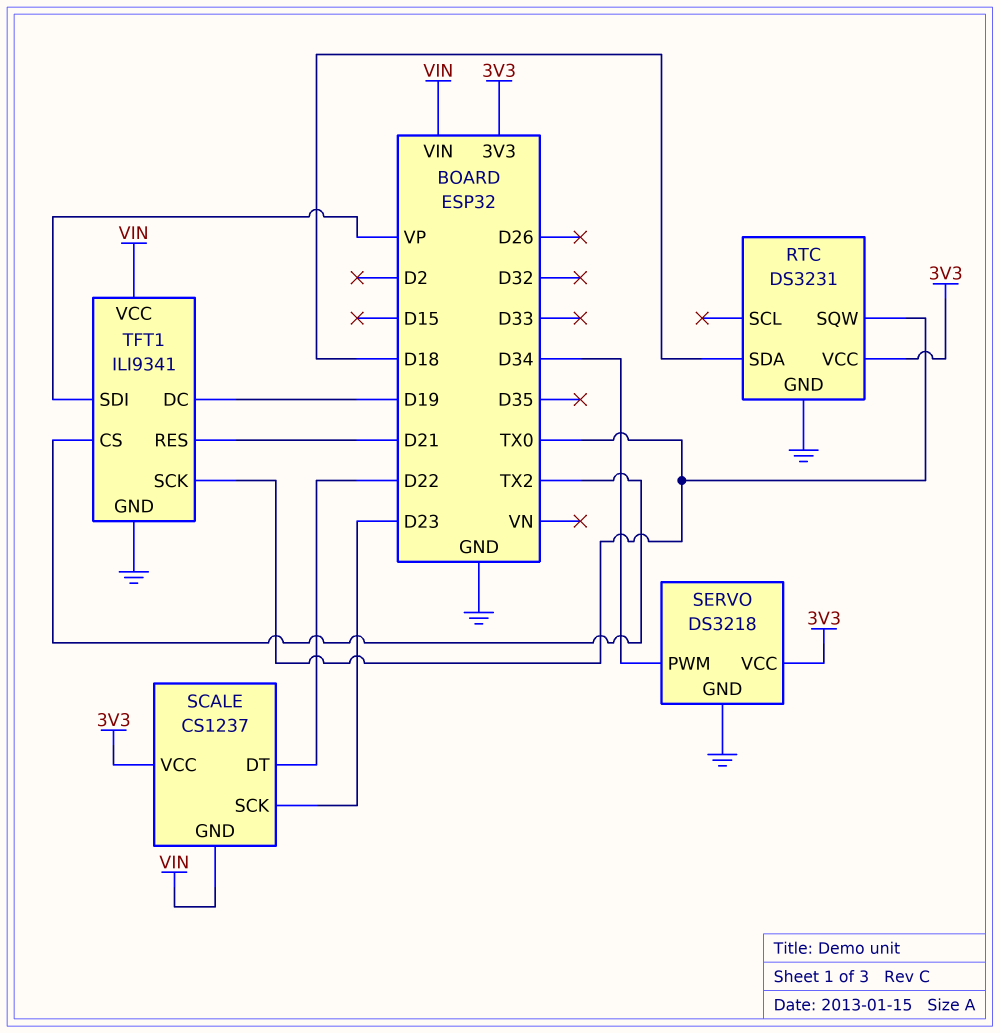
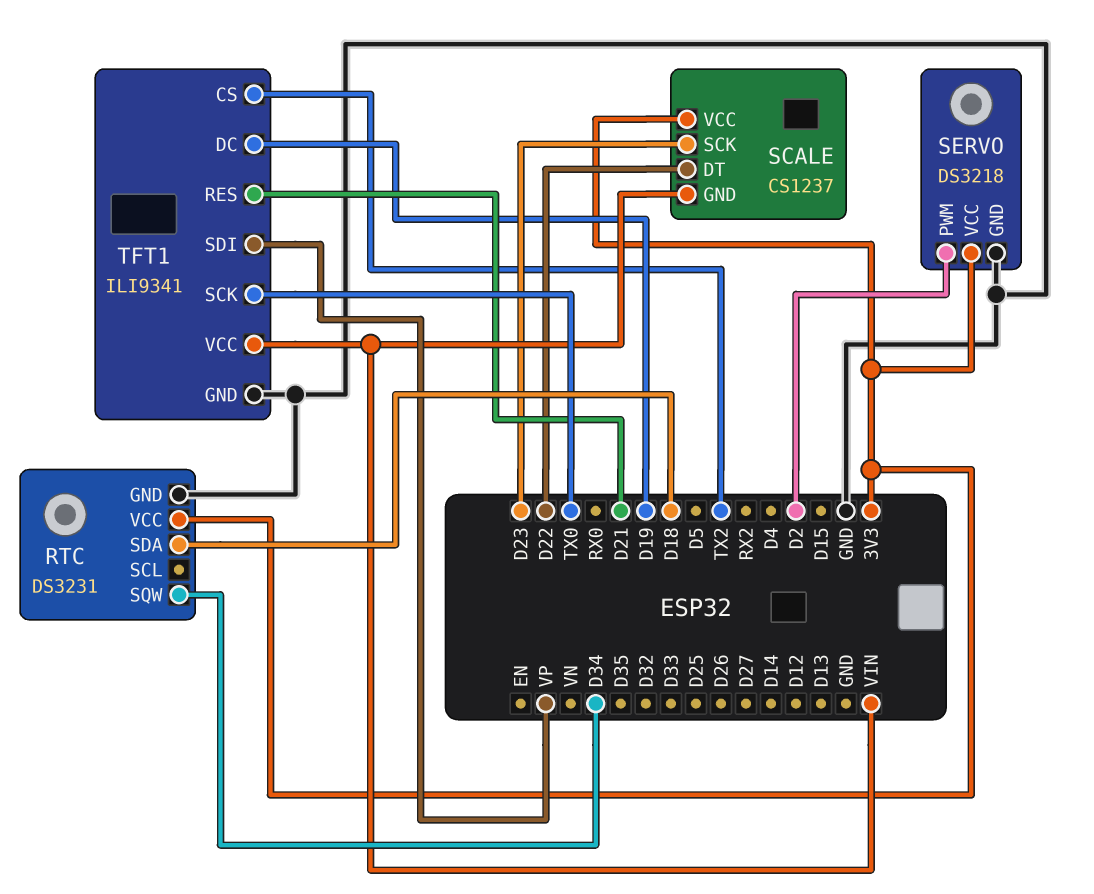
RTC pin SQW: TX0 -> D34
SERVO pin PWM: D34 -> D2

